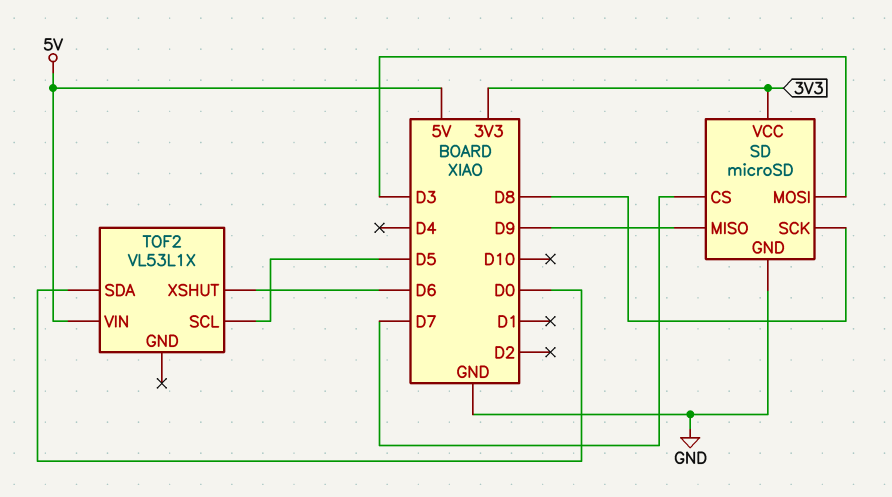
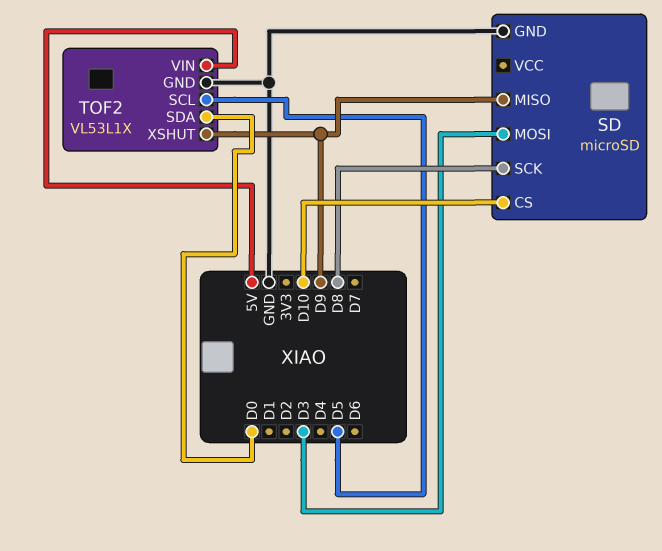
SD pin CS: D7 -> D10
SD pin VCC: 3V3 -> none
TOF2 pin GND: none -> GND
TOF2 pin XSHUT: D6 -> D9

